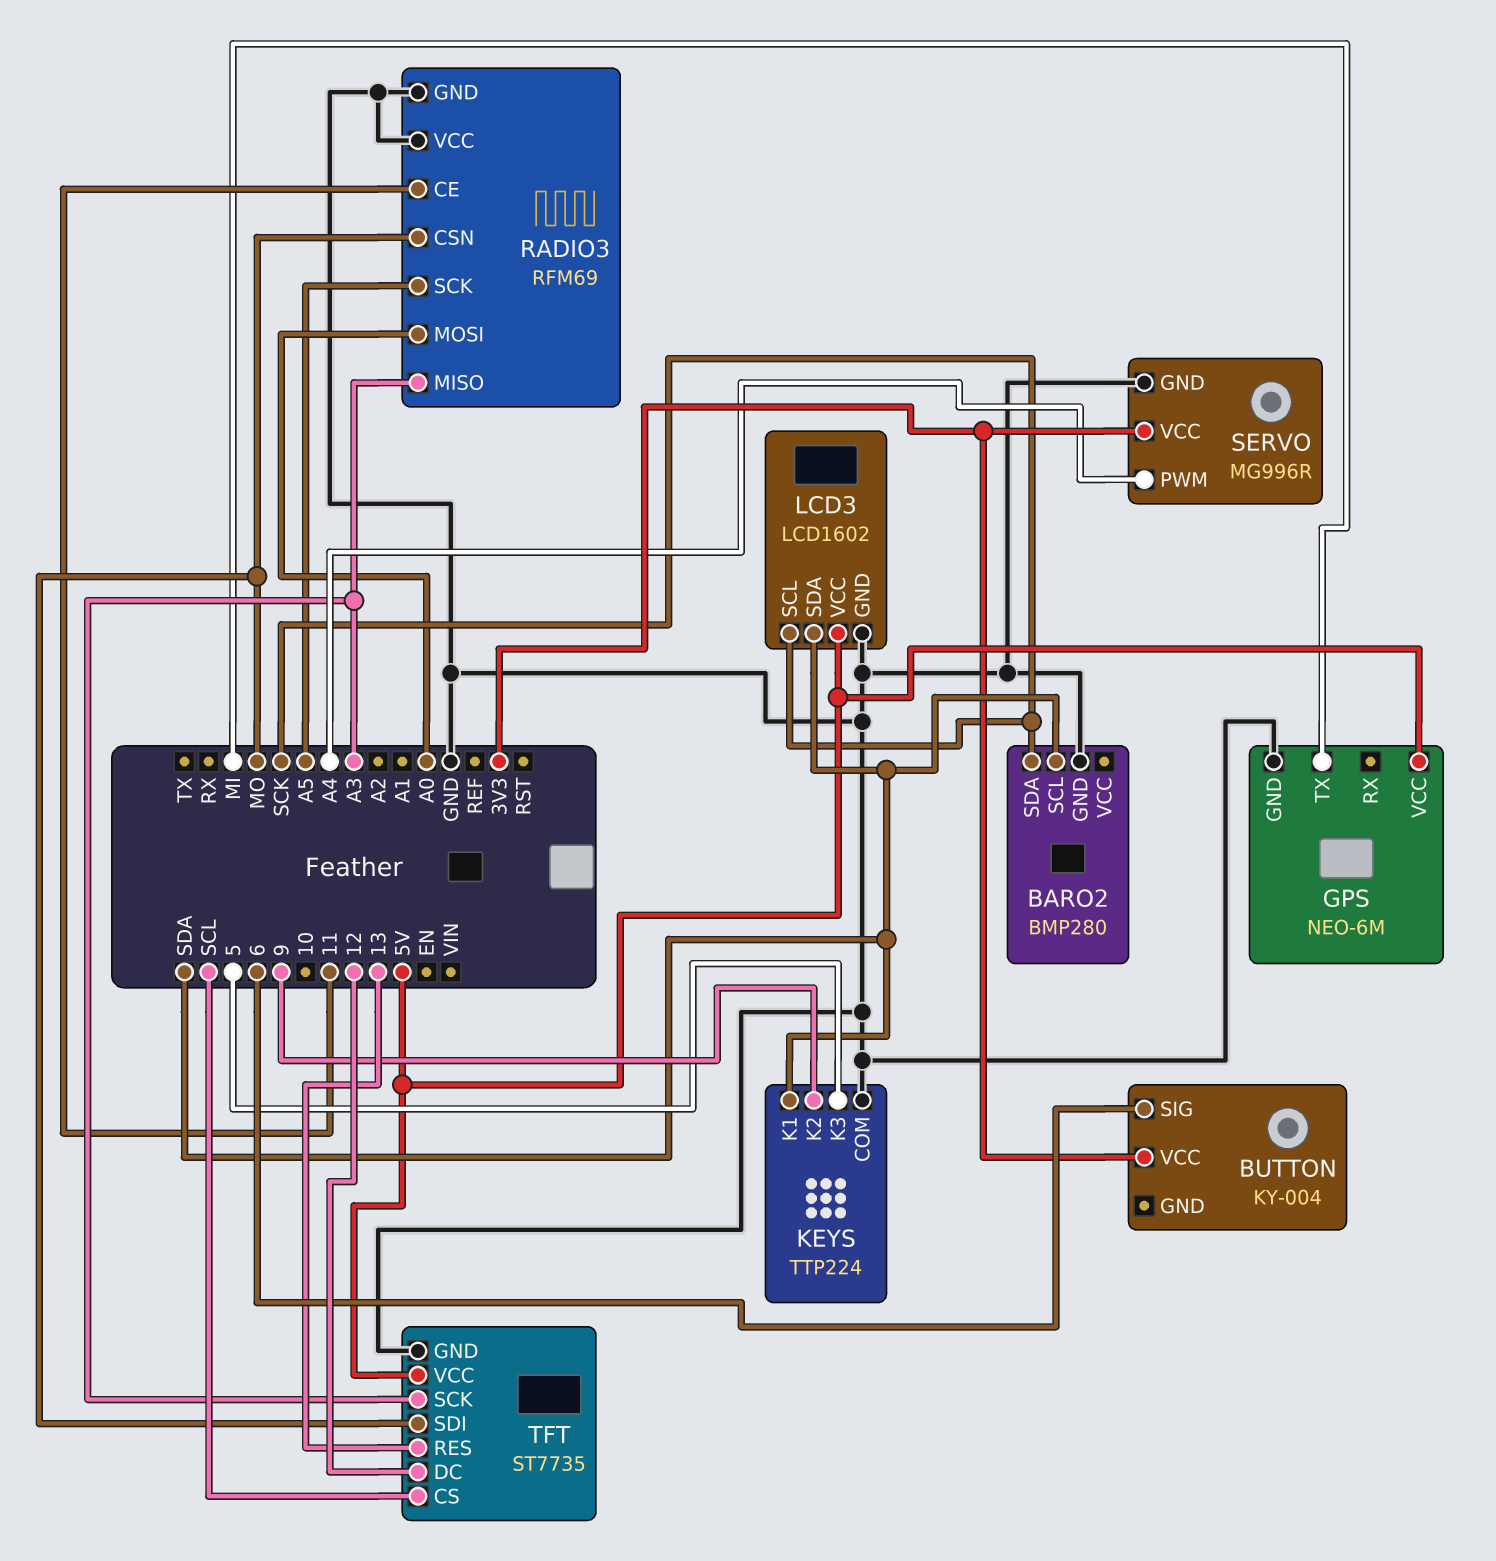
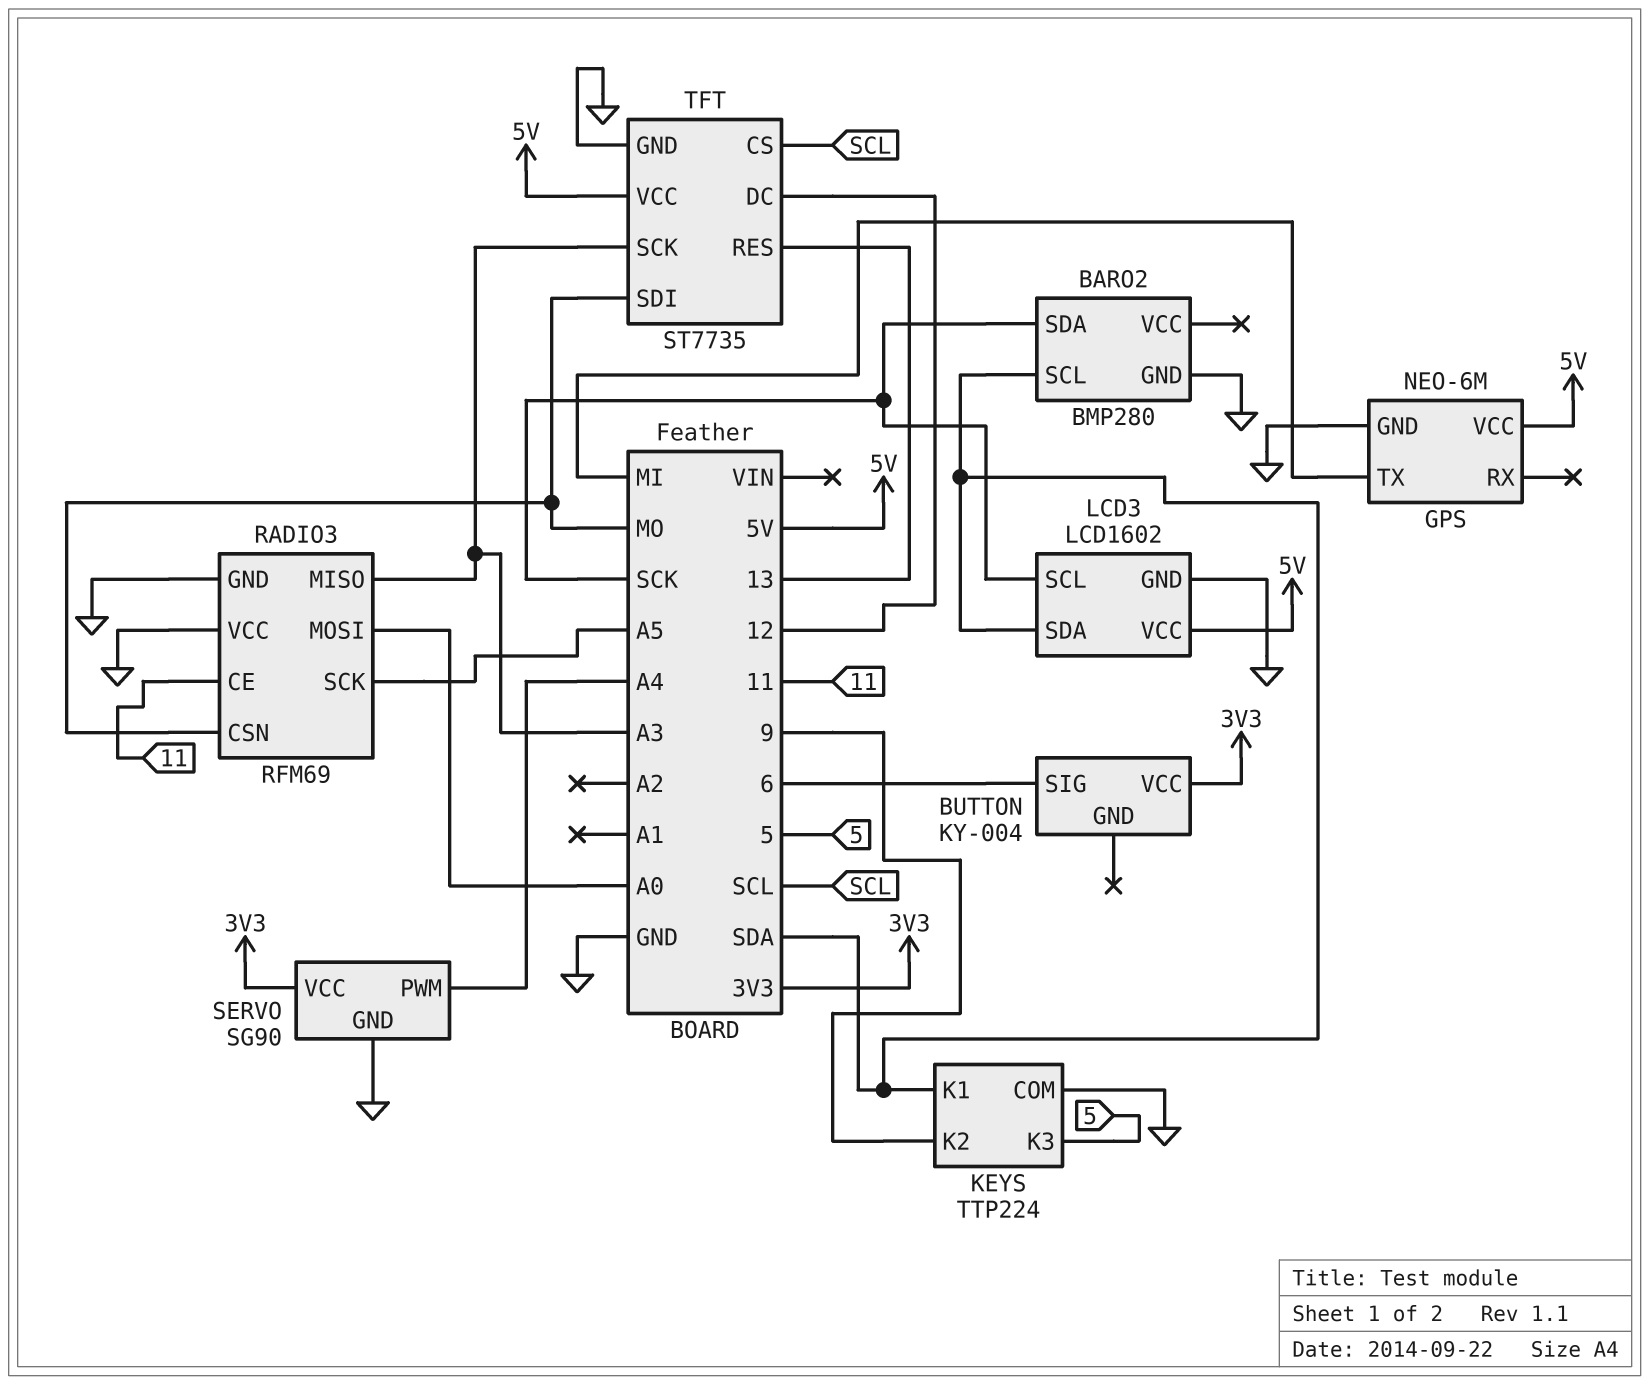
SERVO: MG996R -> SG90

